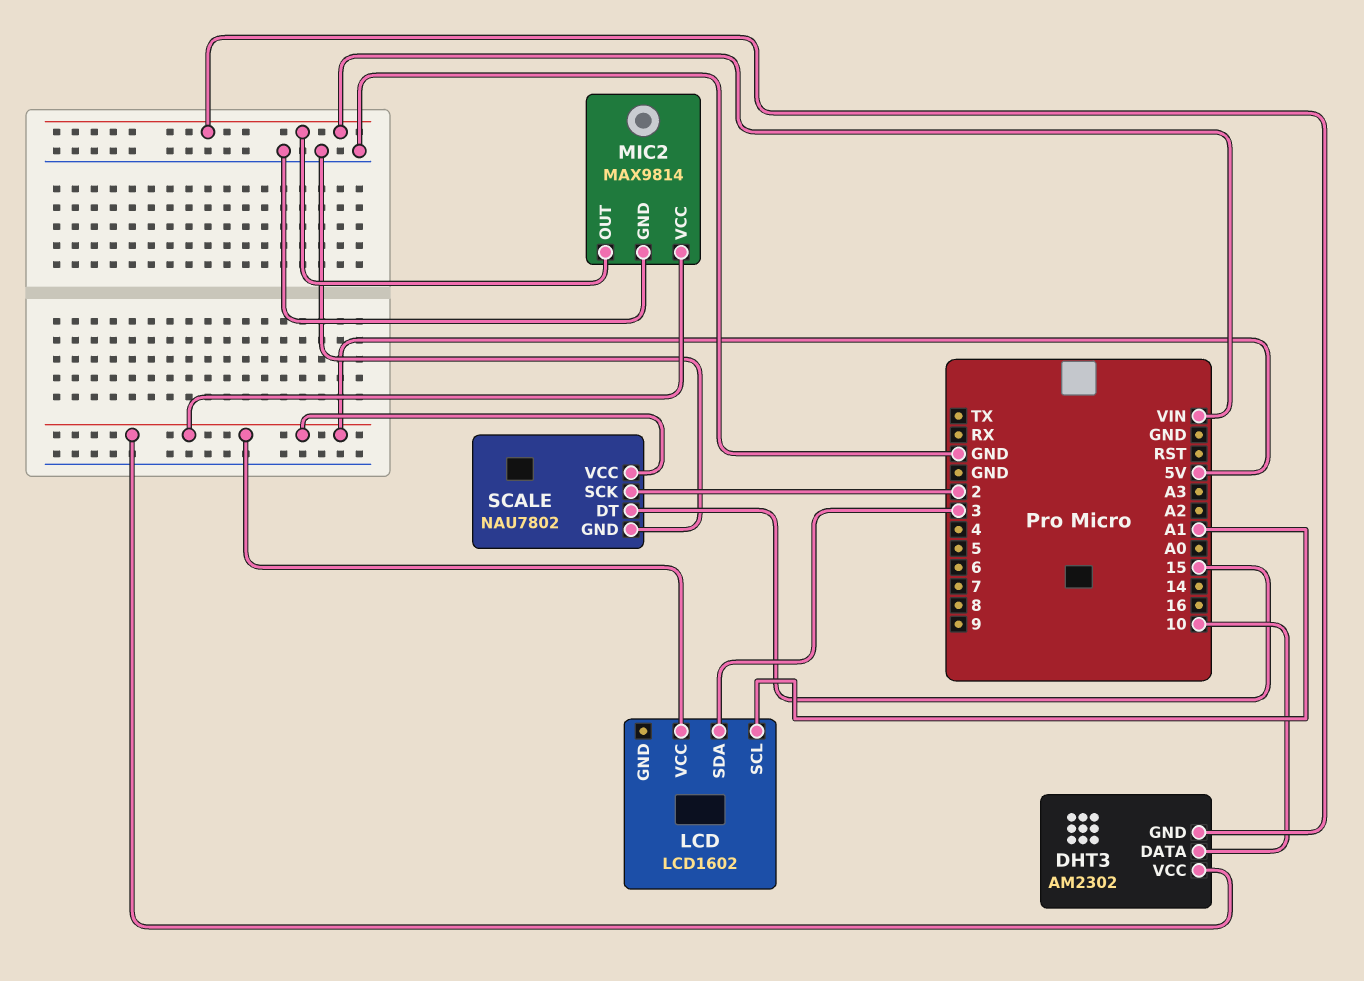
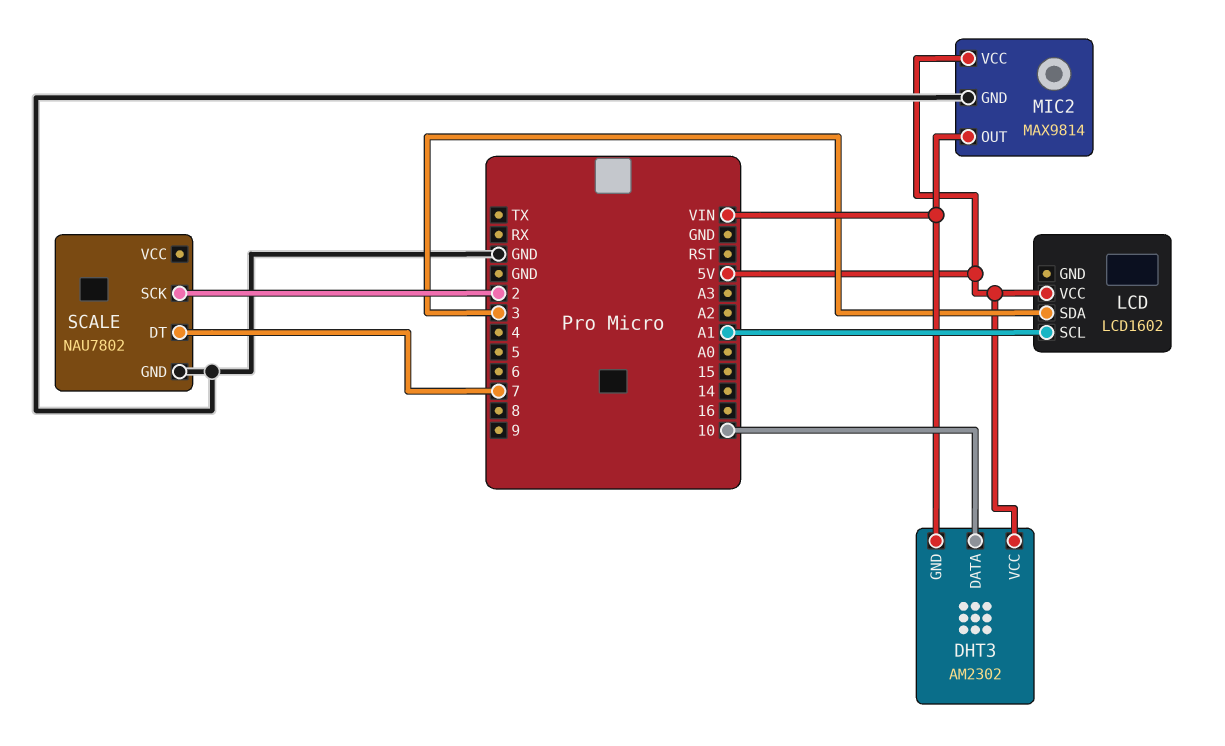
SCALE pin DT: 15 -> 7
SCALE pin VCC: 5V -> none

